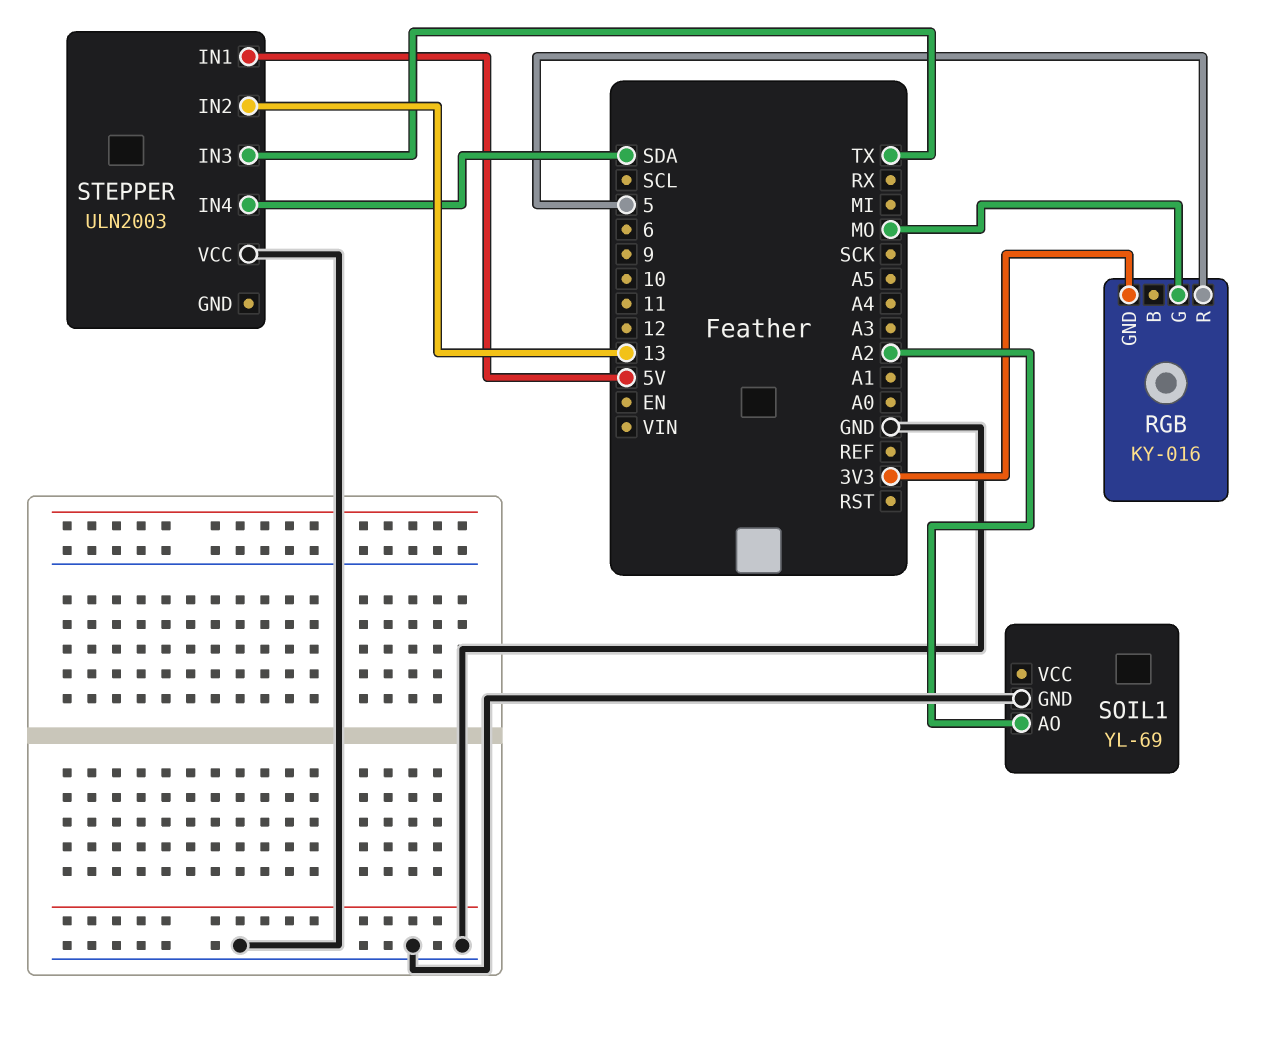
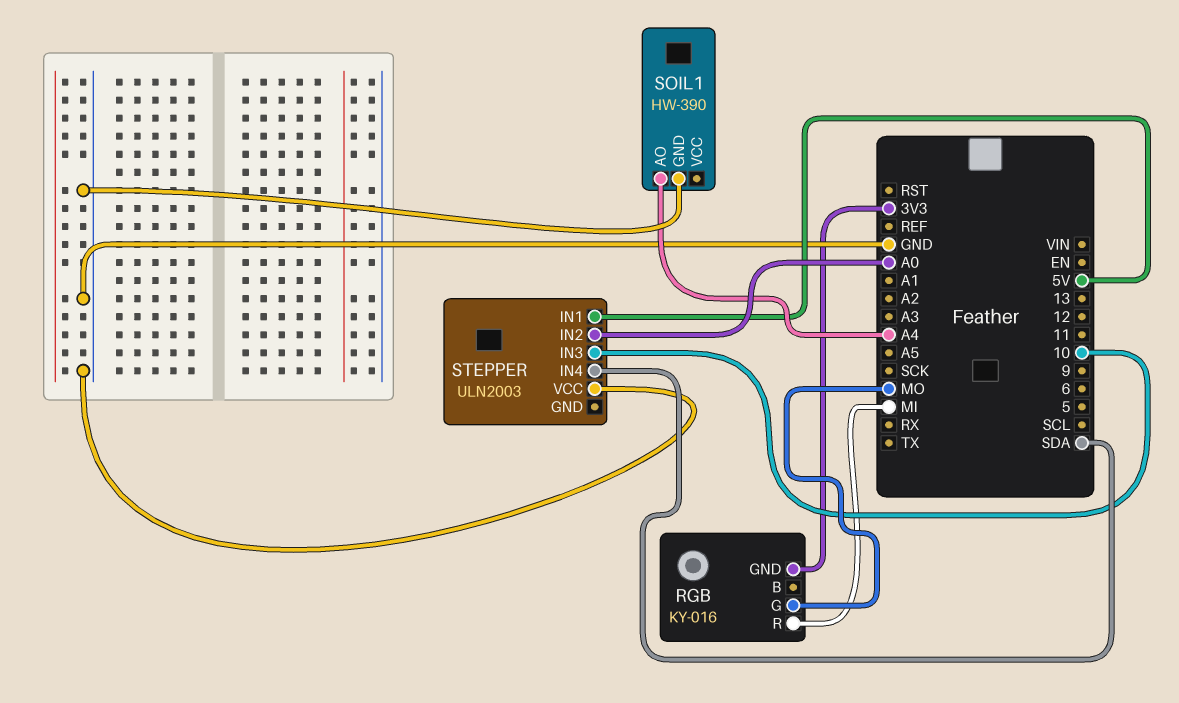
RGB pin R: 5 -> MI
SOIL1: YL-69 -> HW-390
SOIL1 pin AO: A2 -> A4
STEPPER pin IN2: 13 -> A0
STEPPER pin IN3: TX -> 10

